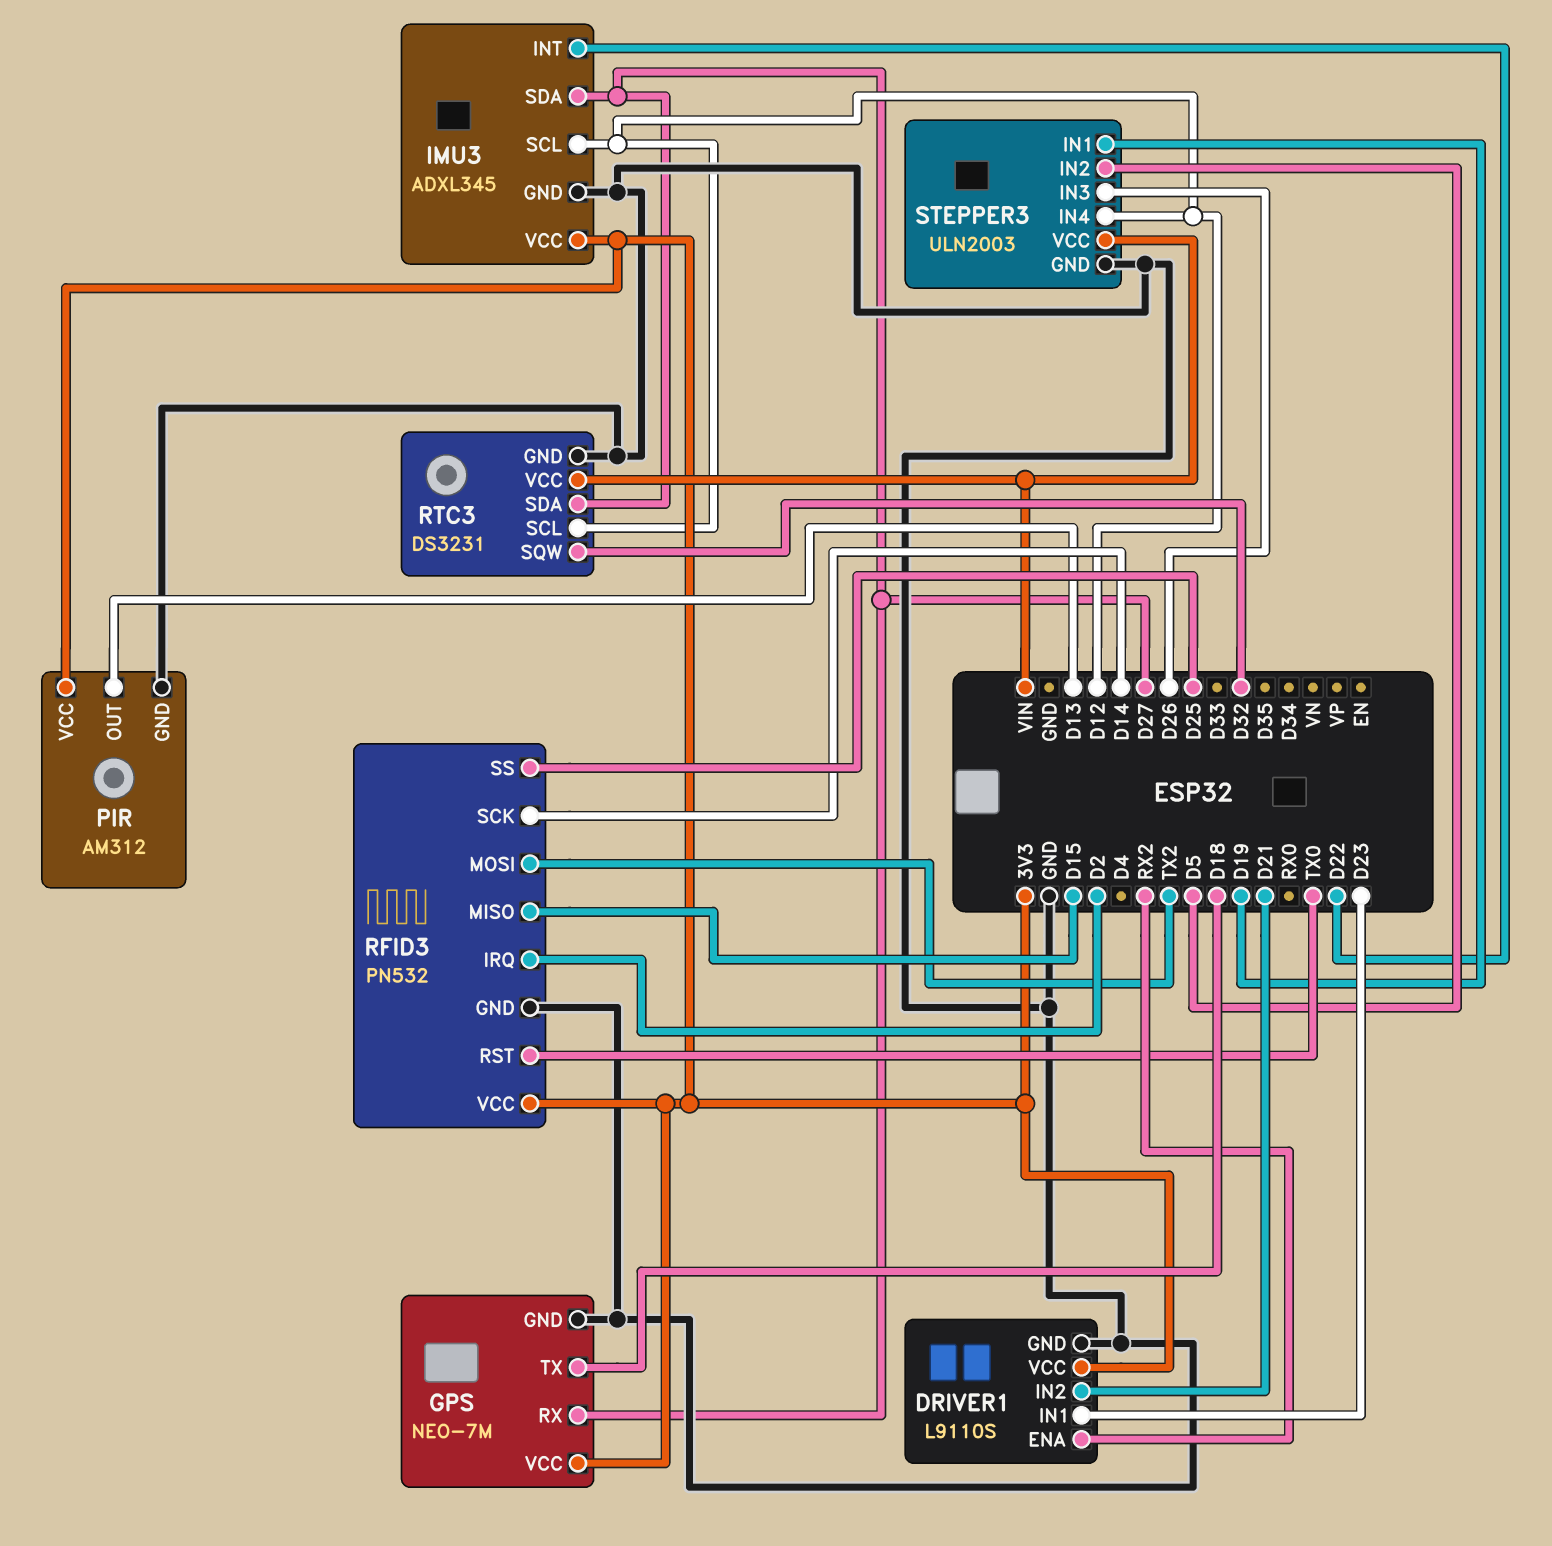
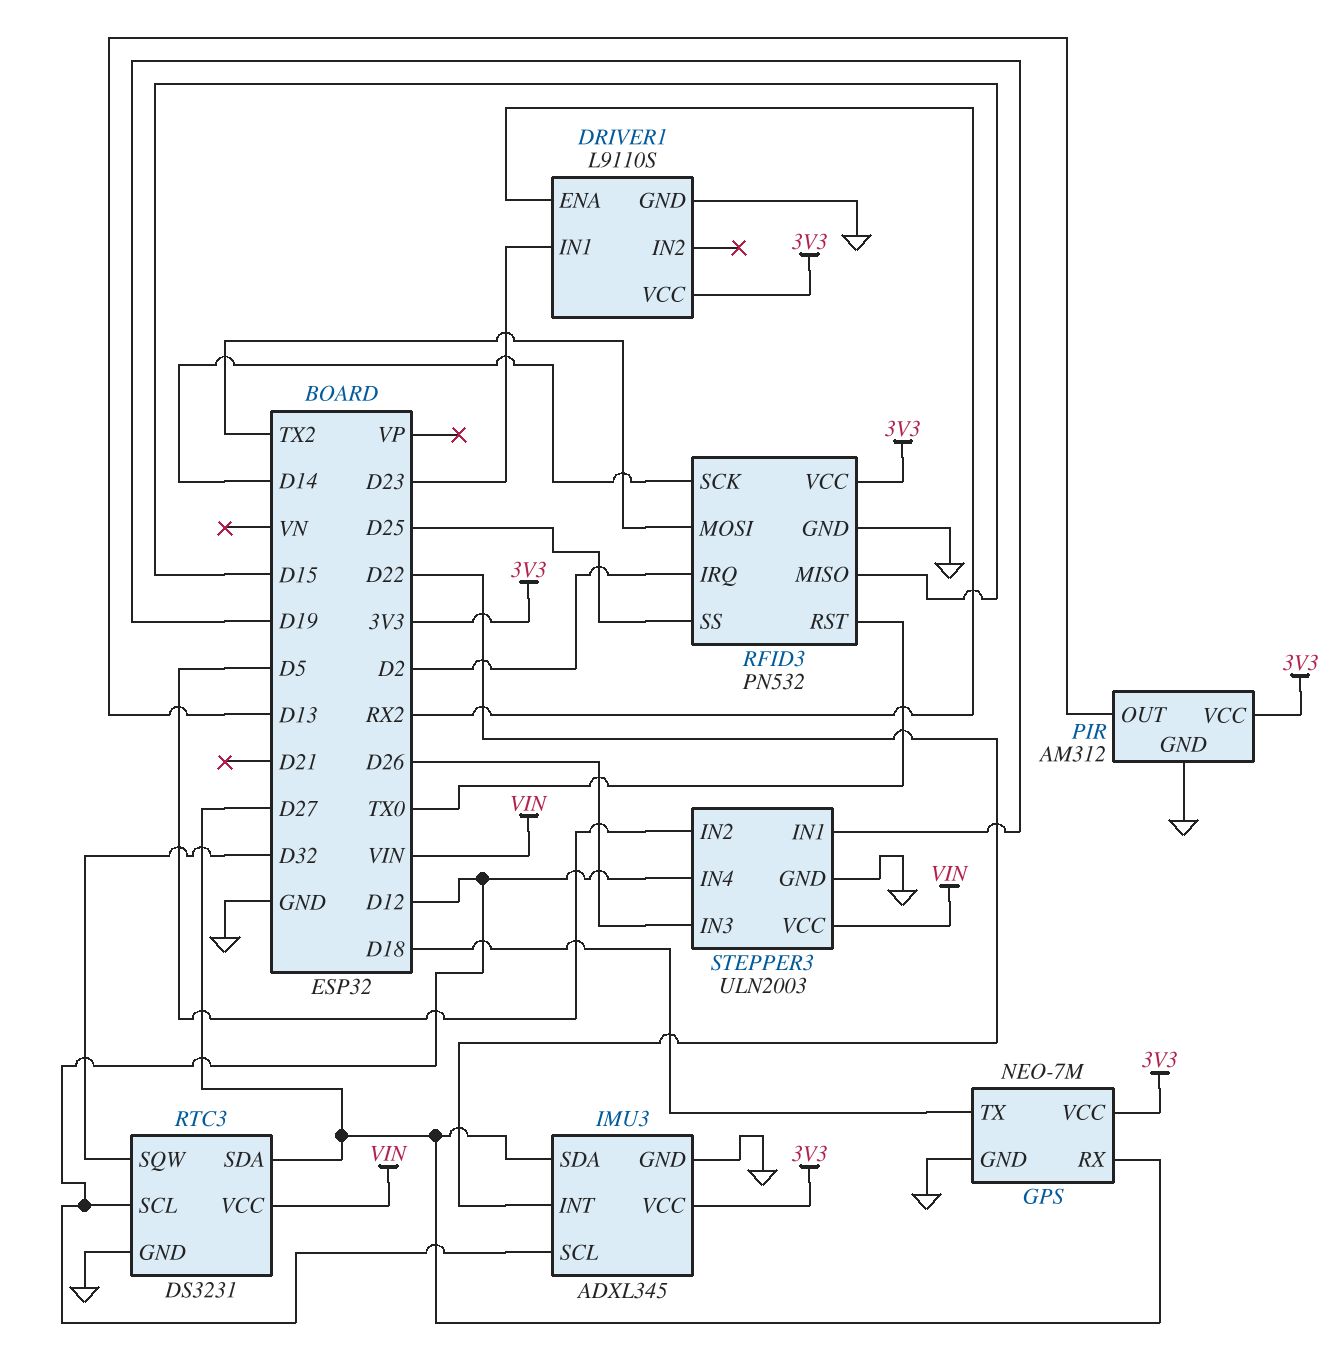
DRIVER1 pin IN2: D21 -> none

